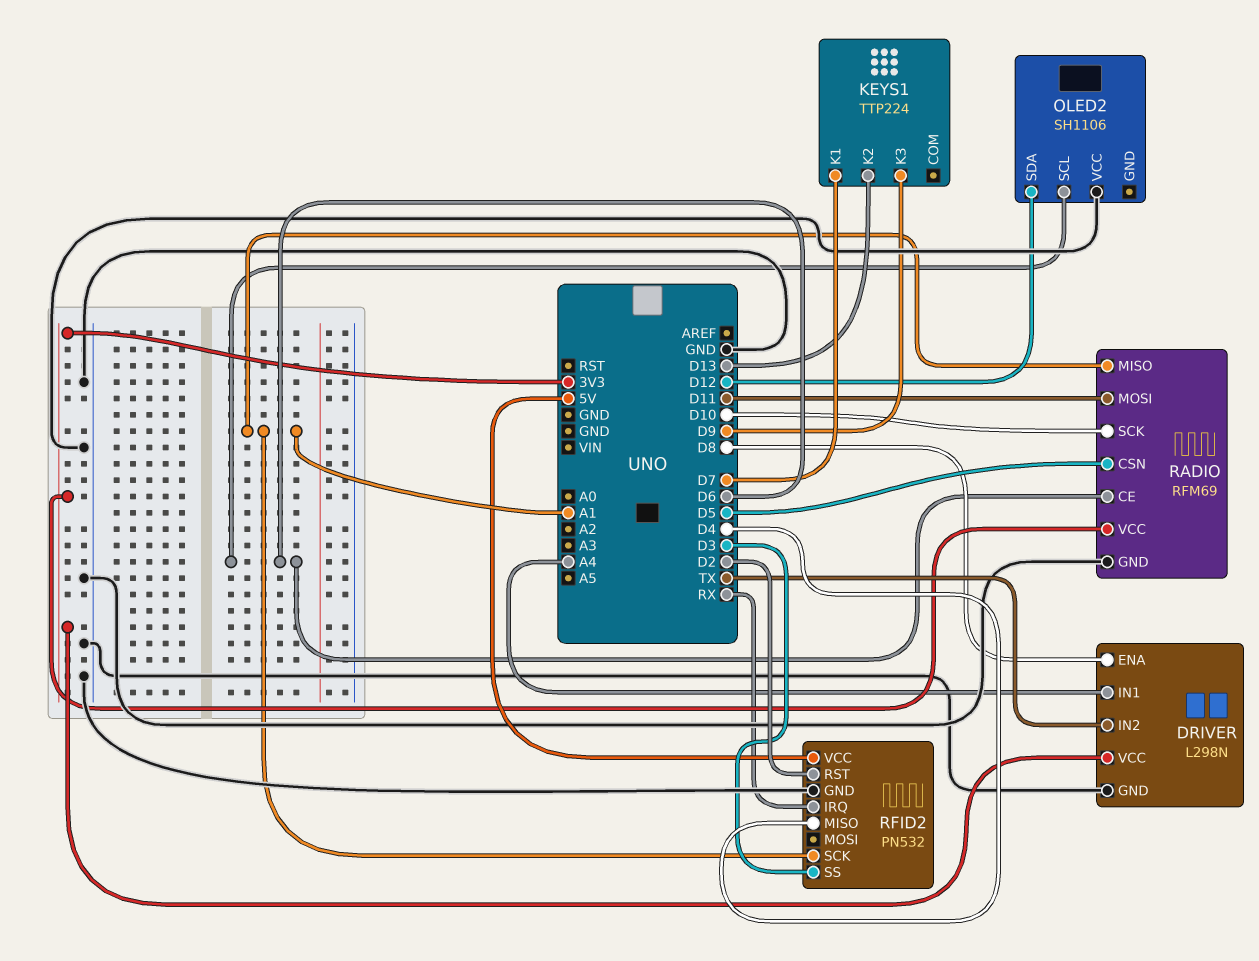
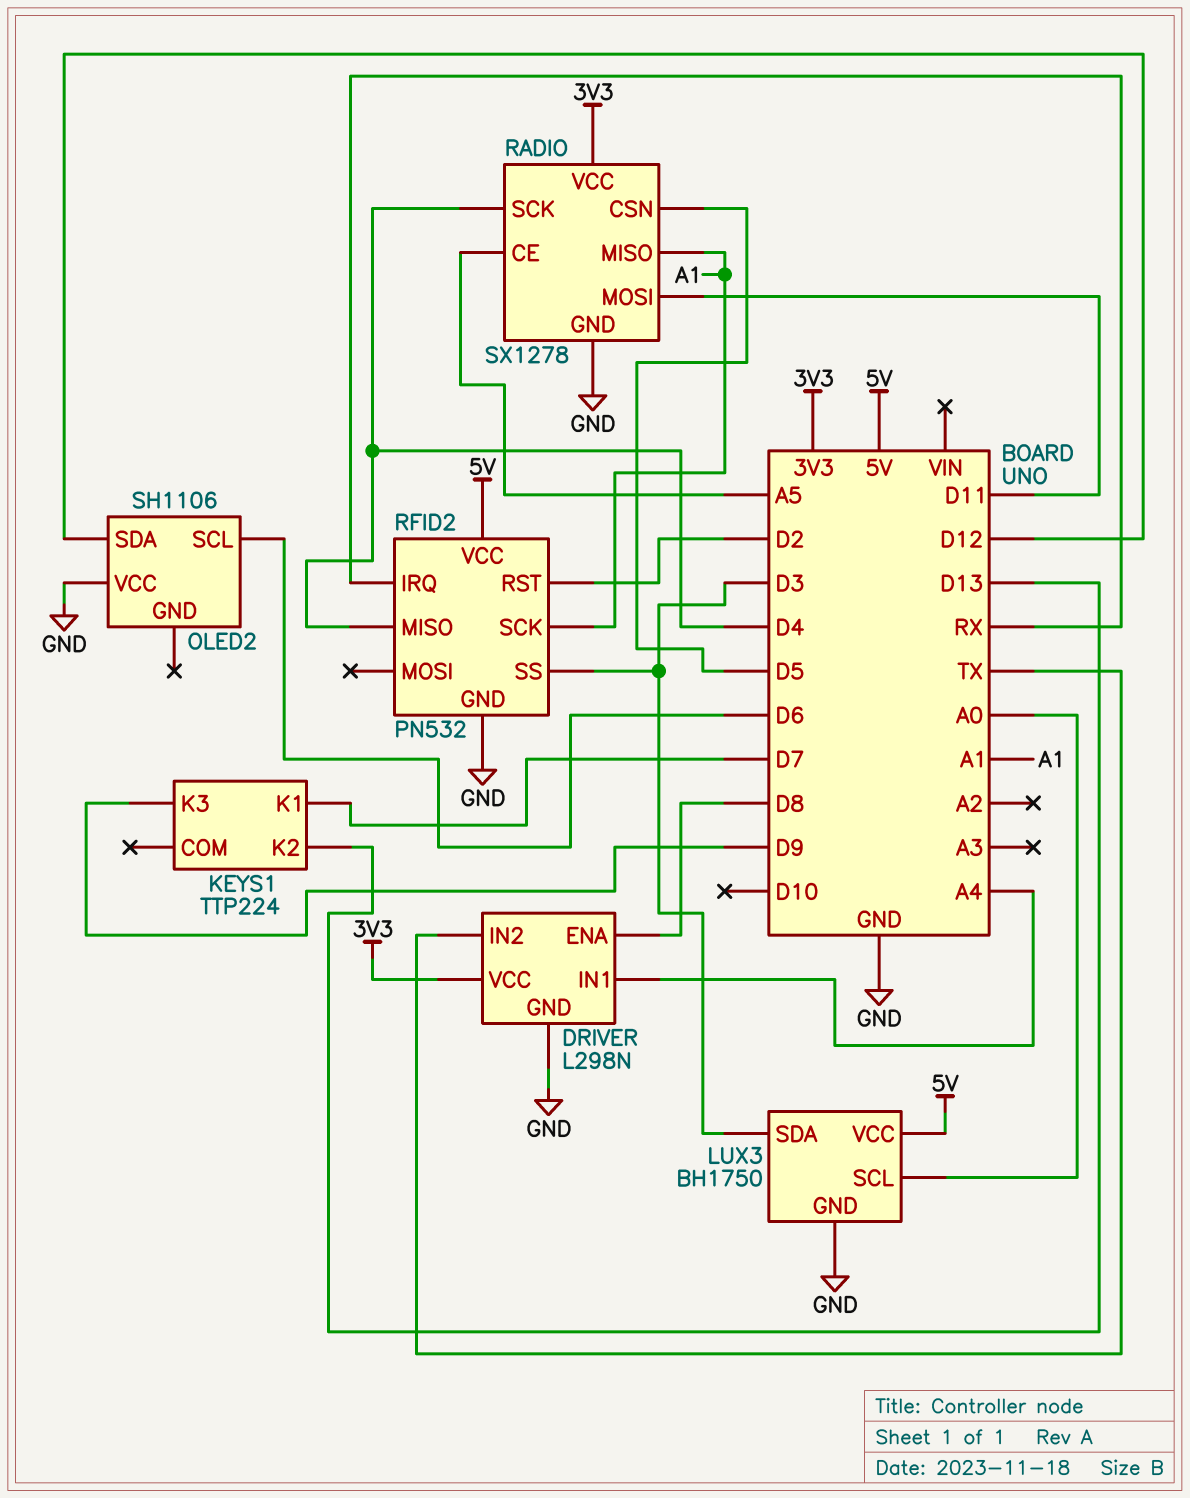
LUX3: none -> BH1750
LUX3 pin GND: none -> GND
LUX3 pin SCL: none -> A0
LUX3 pin SDA: none -> D3
LUX3 pin VCC: none -> 5V
RADIO: RFM69 -> SX1278
RADIO pin CE: D6 -> A5
RADIO pin SCK: D10 -> D4

